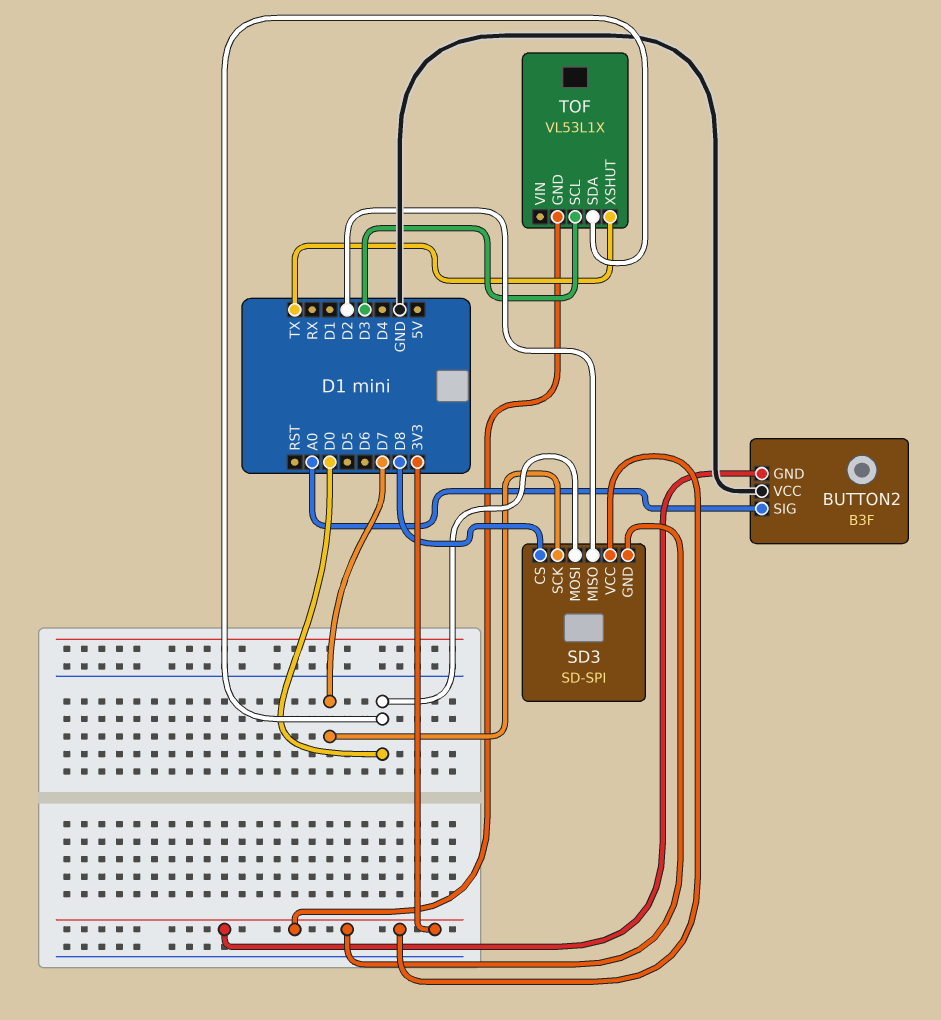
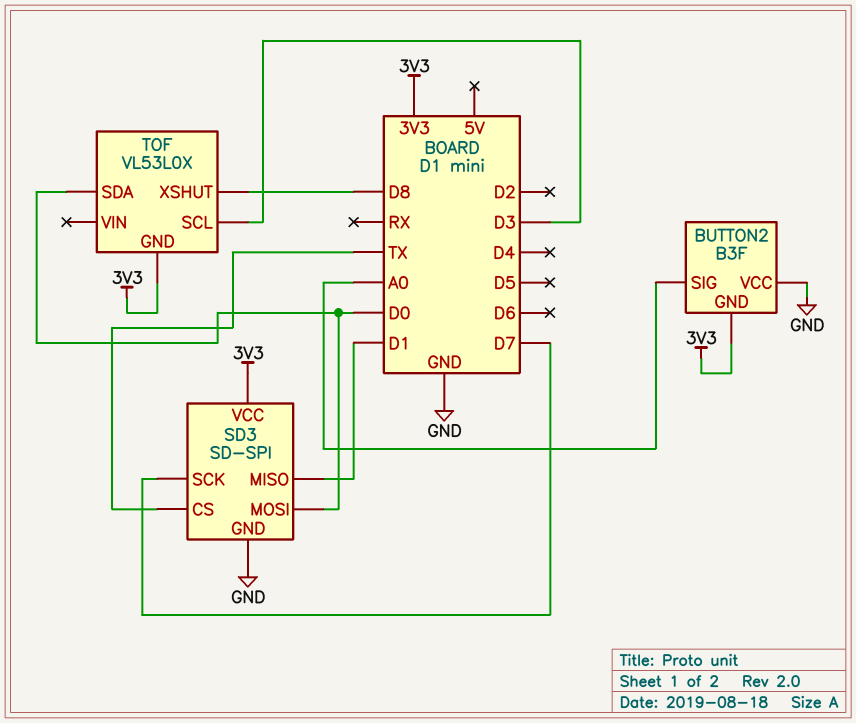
SD3 pin CS: D8 -> TX
SD3 pin GND: 3V3 -> GND
SD3 pin MISO: D2 -> D1
TOF: VL53L1X -> VL53L0X
TOF pin XSHUT: TX -> D8

